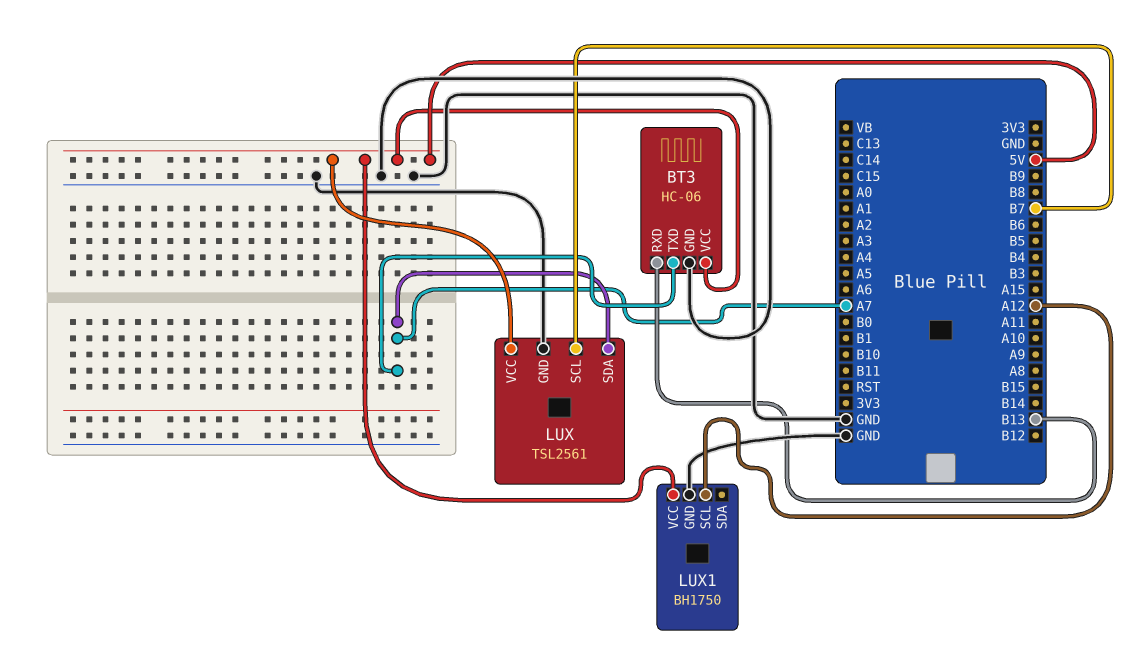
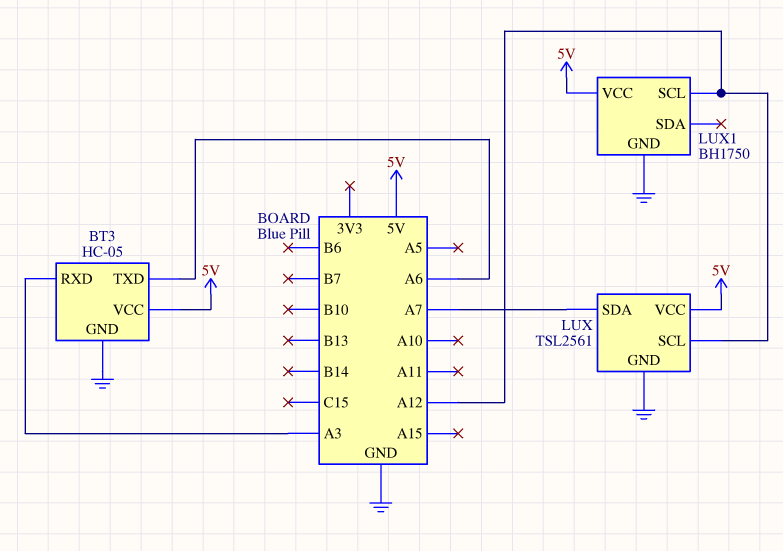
BT3: HC-06 -> HC-05
BT3 pin RXD: B13 -> A3
BT3 pin TXD: A7 -> A6
LUX pin SCL: B7 -> A12

